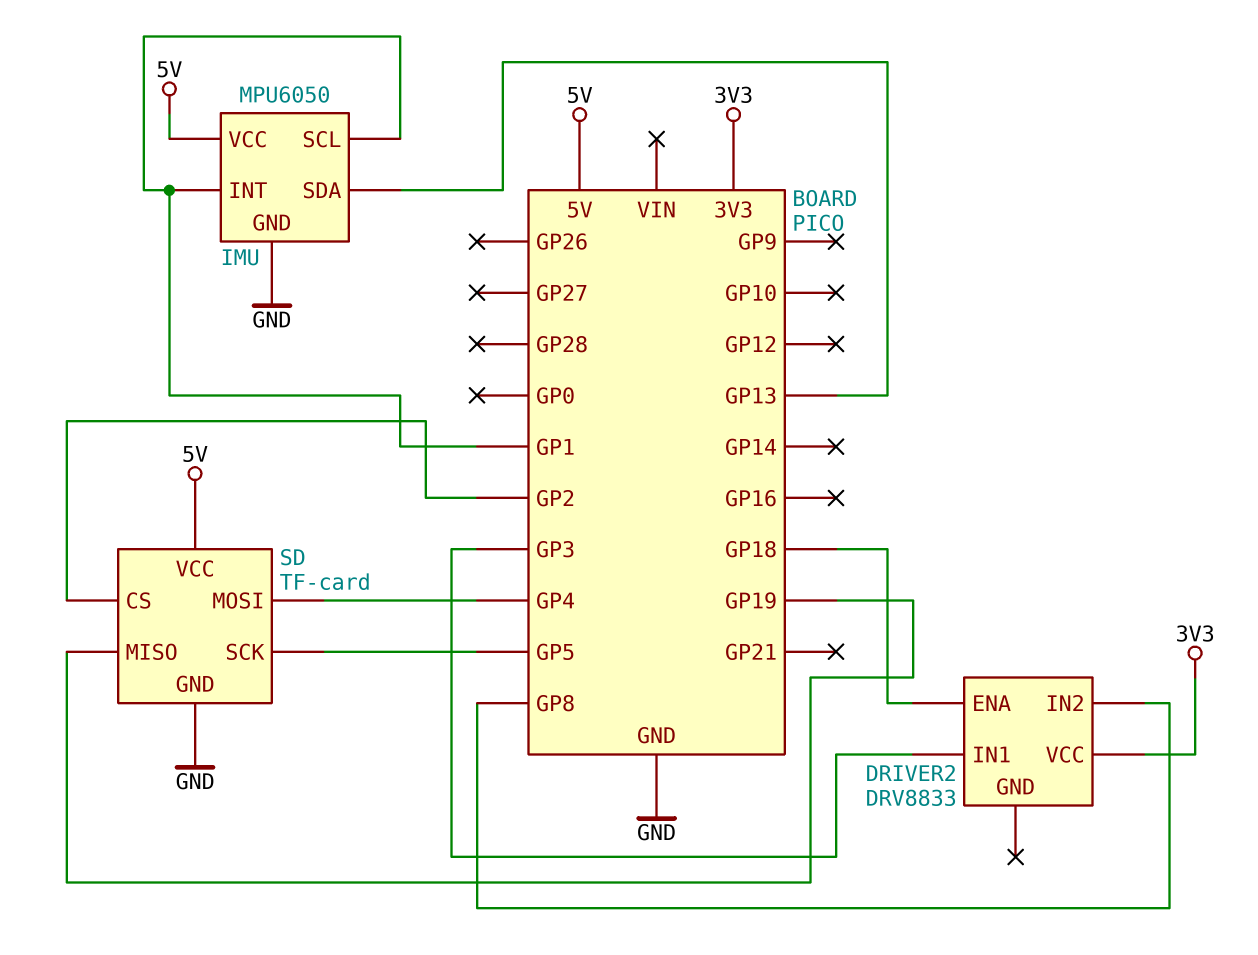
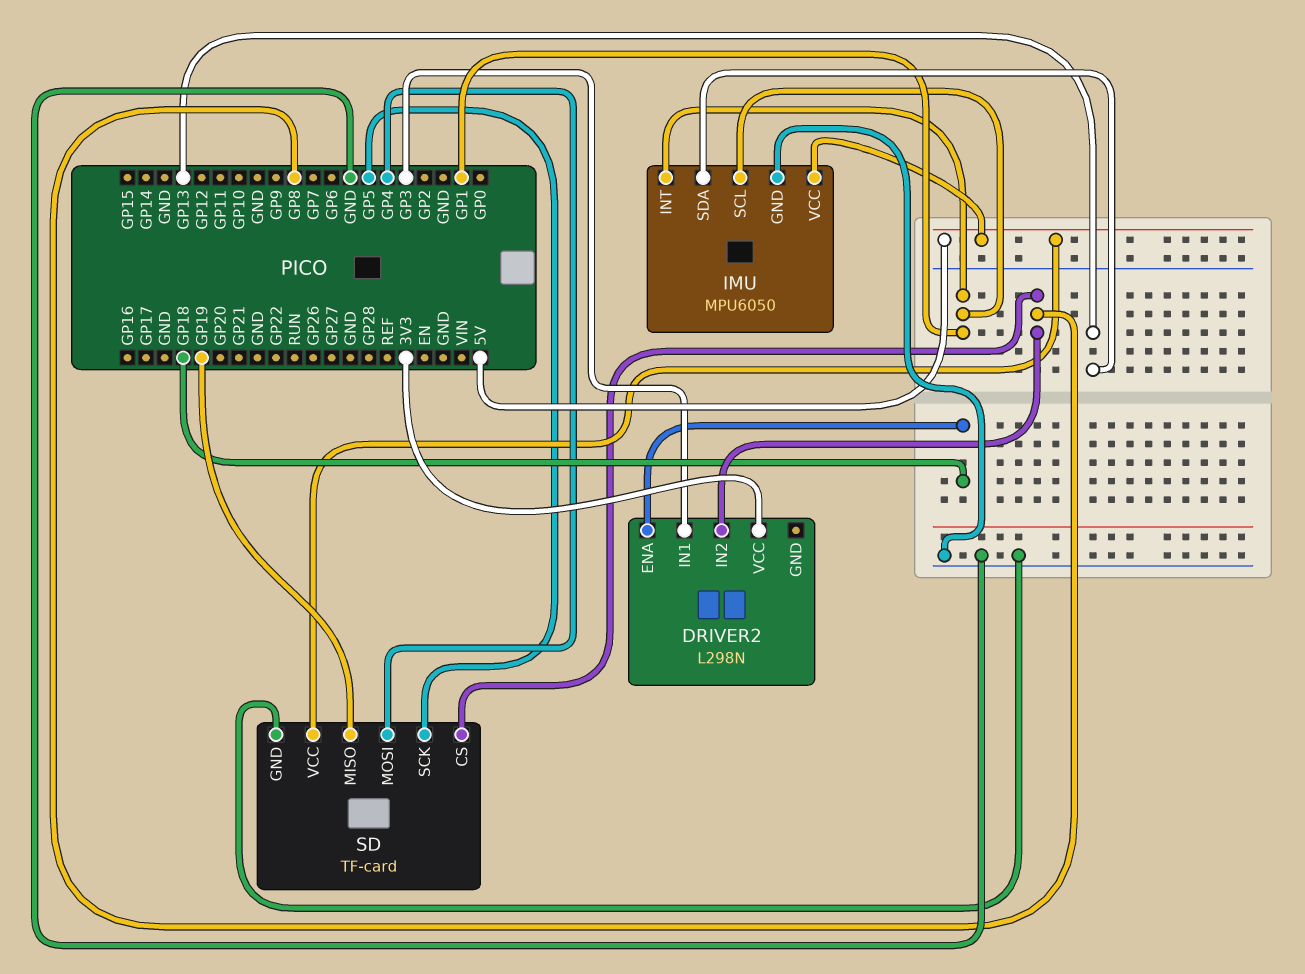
DRIVER2: DRV8833 -> L298N
SD pin CS: GP2 -> GP8

